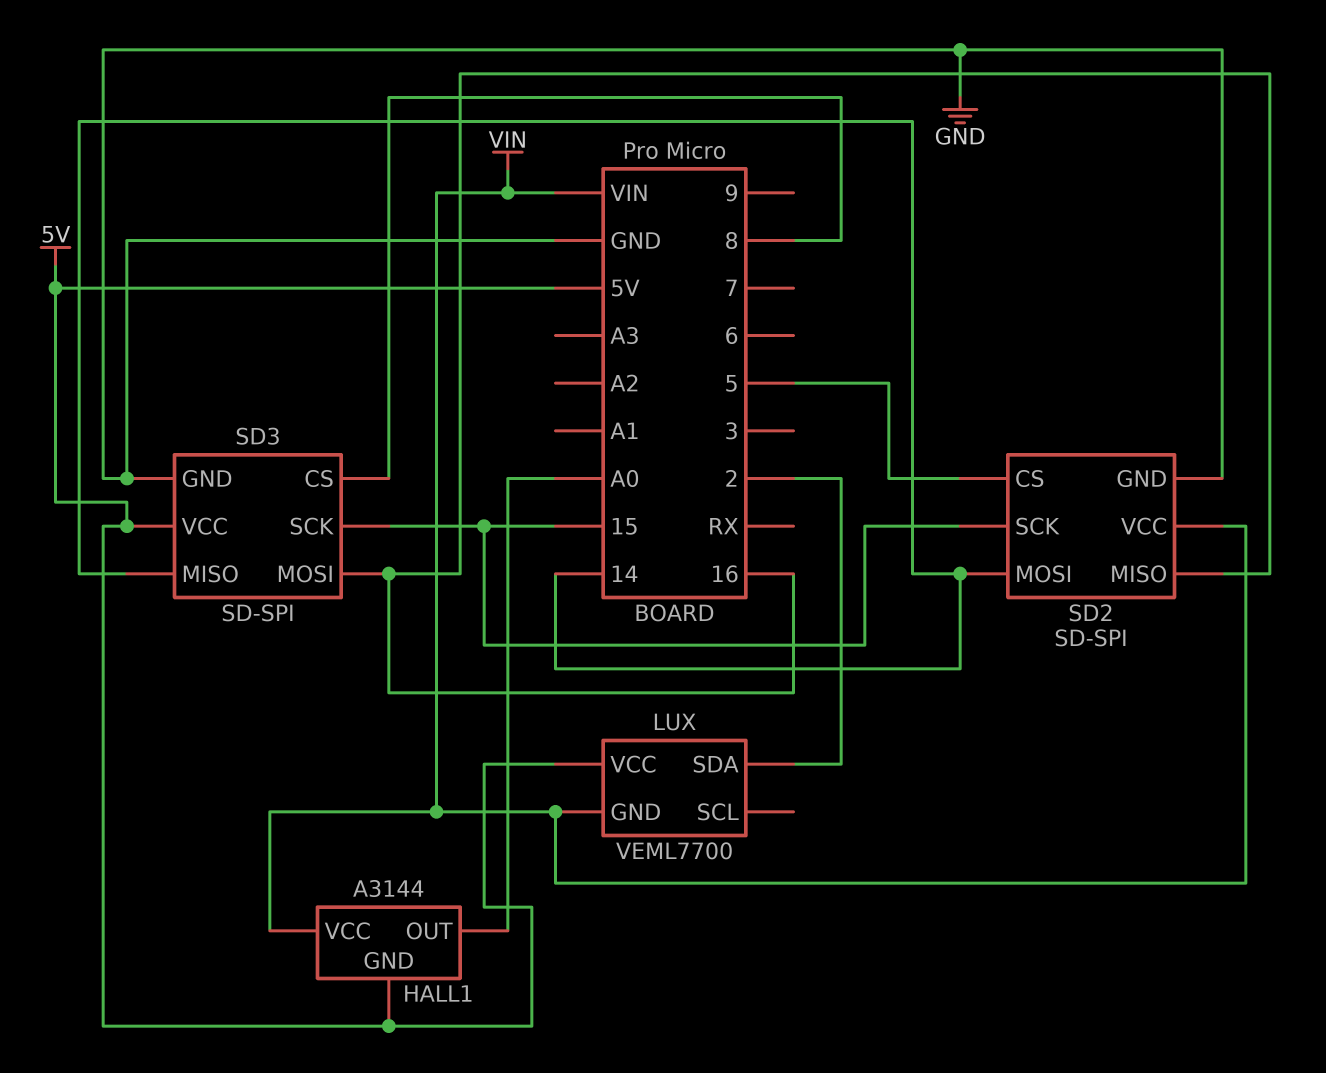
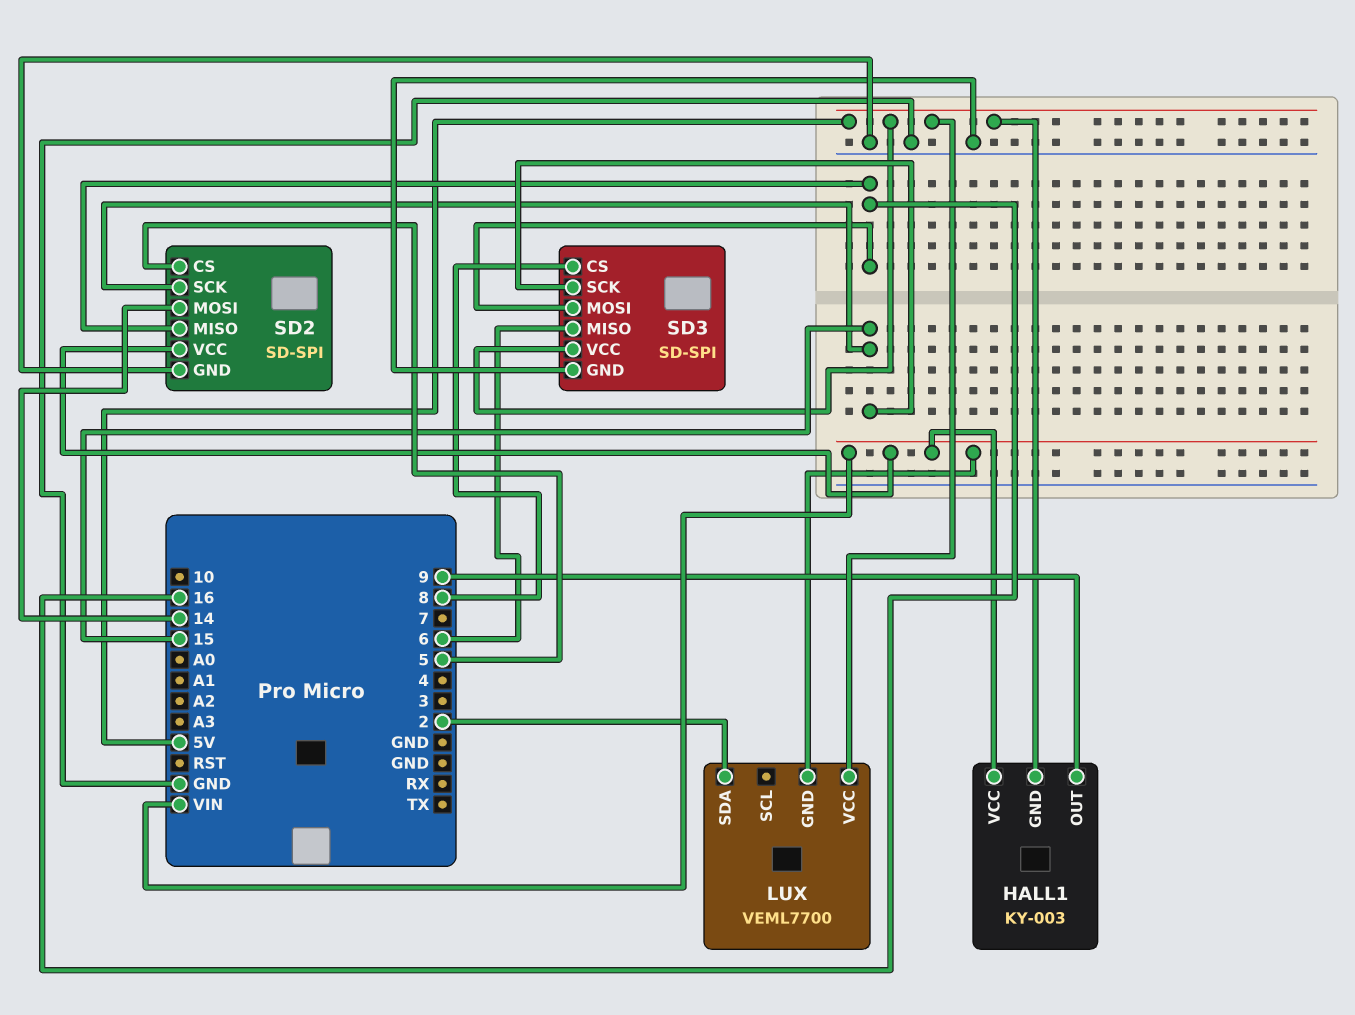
HALL1: A3144 -> KY-003
HALL1 pin OUT: A0 -> 9
SD3 pin MISO: 14 -> 6

